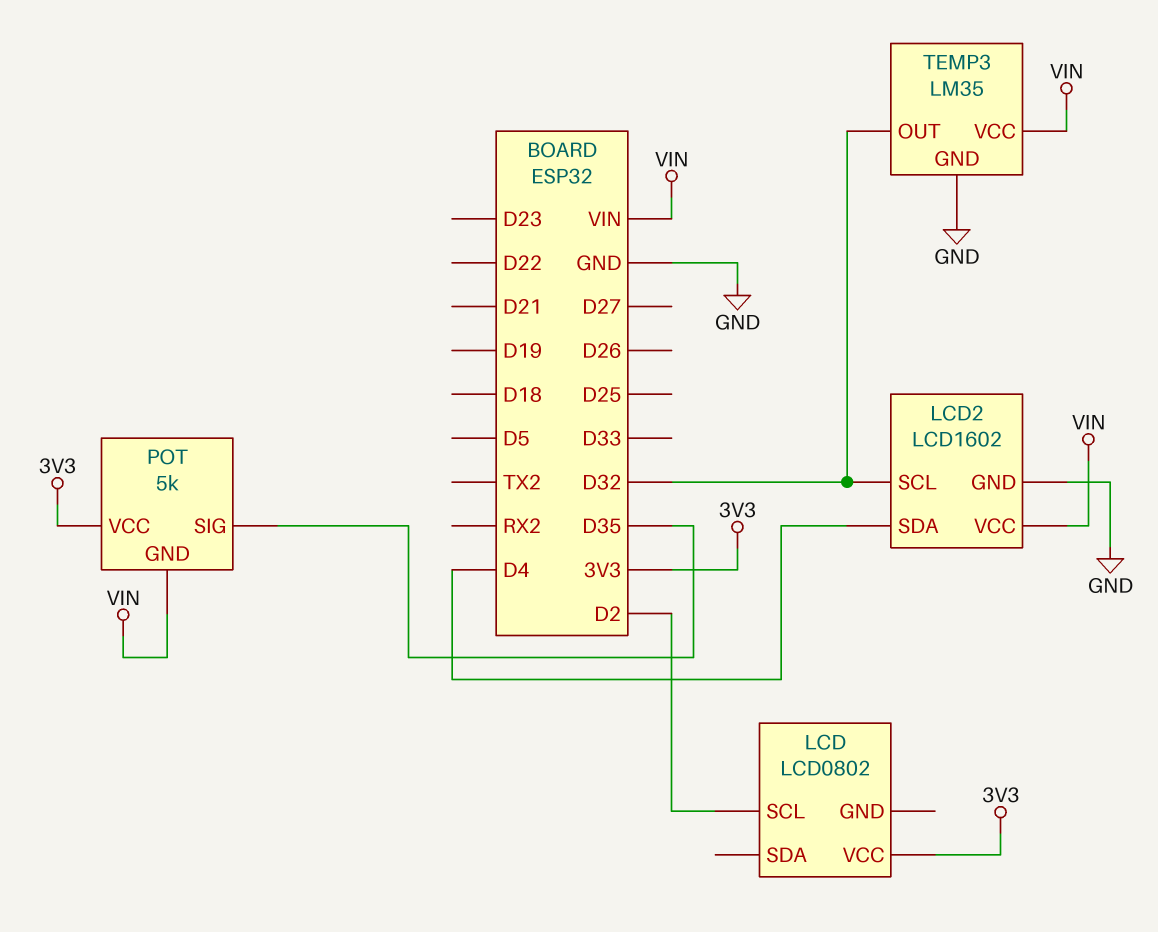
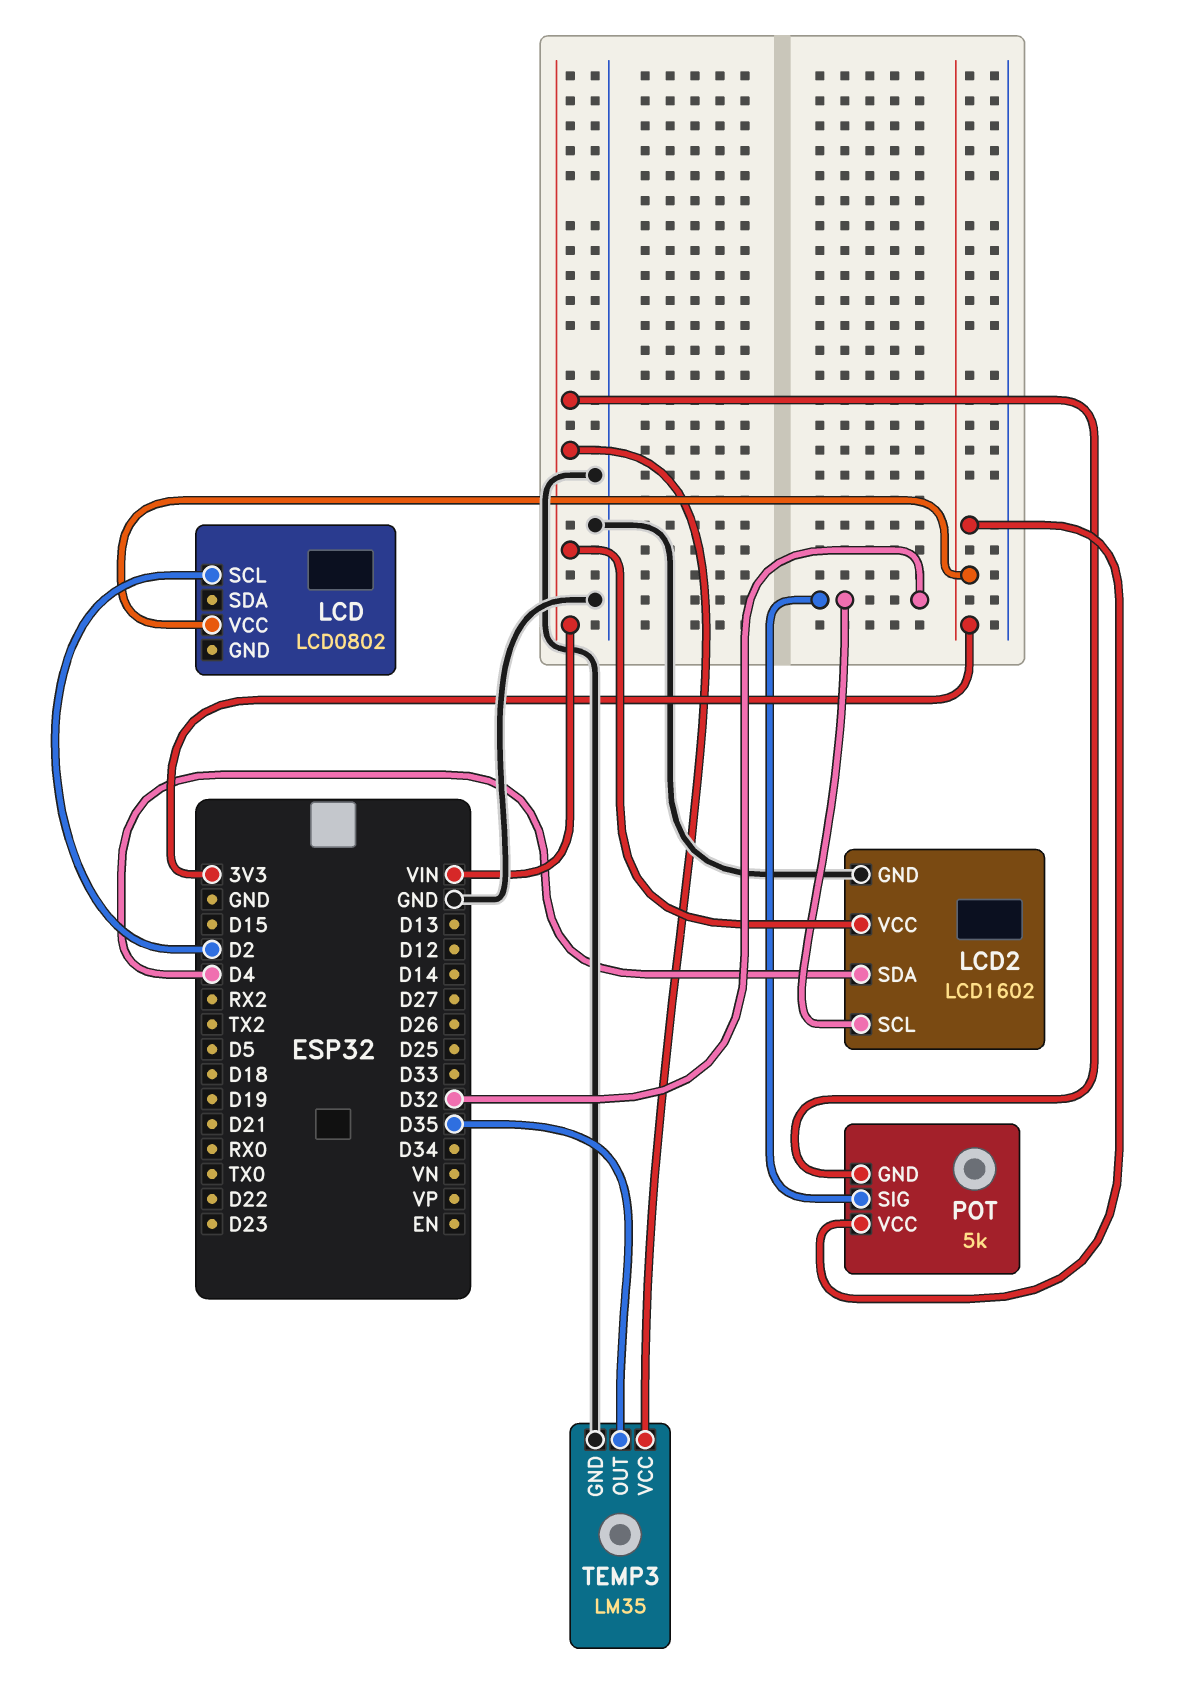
POT pin SIG: D35 -> D32
TEMP3 pin OUT: D32 -> D35

